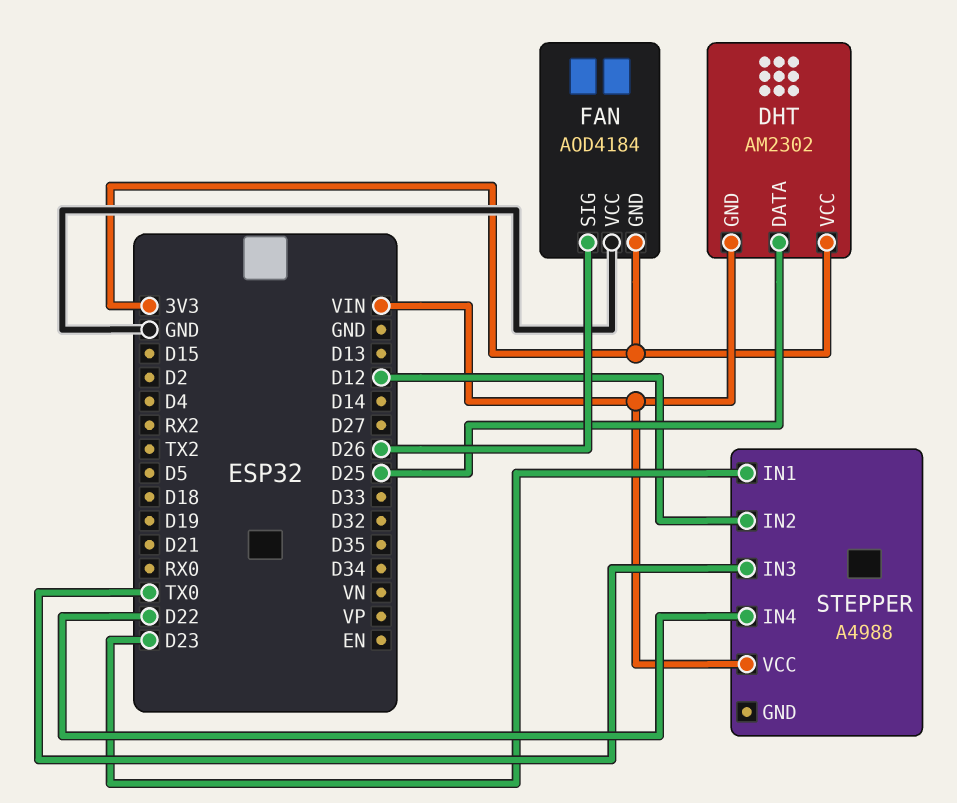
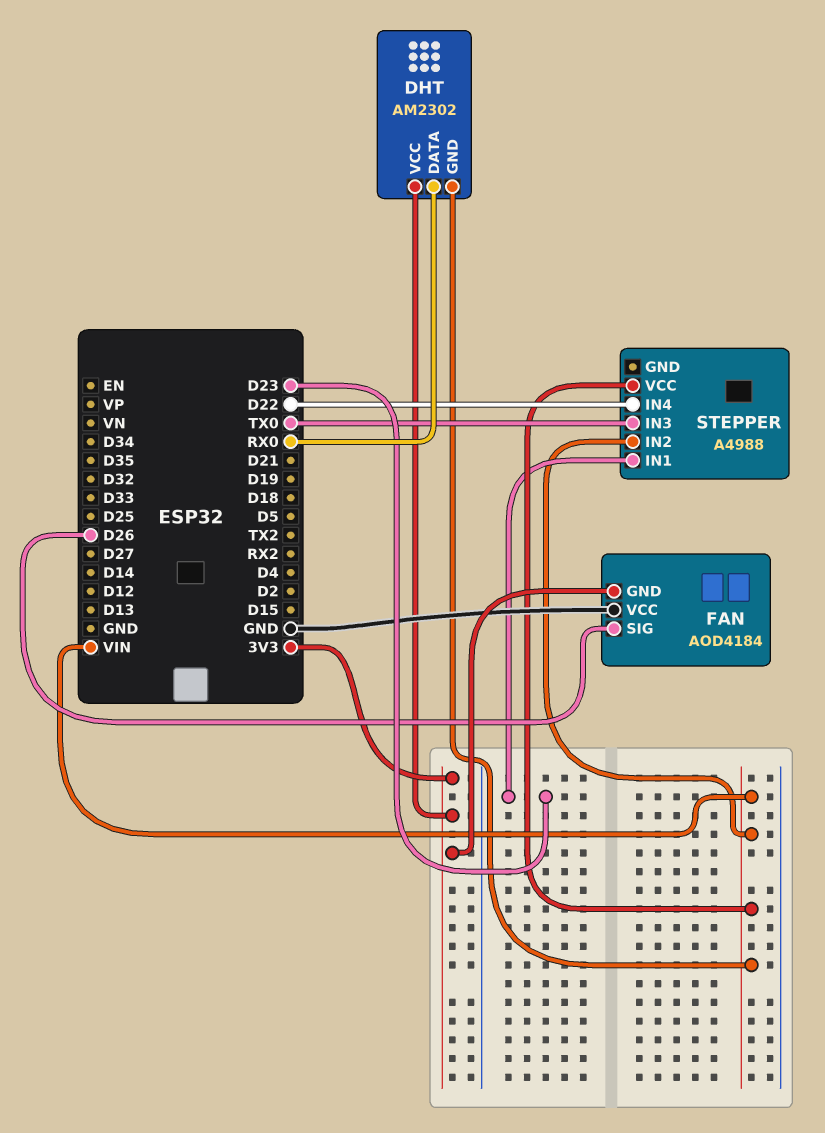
DHT pin DATA: D25 -> RX0
STEPPER pin IN2: D12 -> VIN

